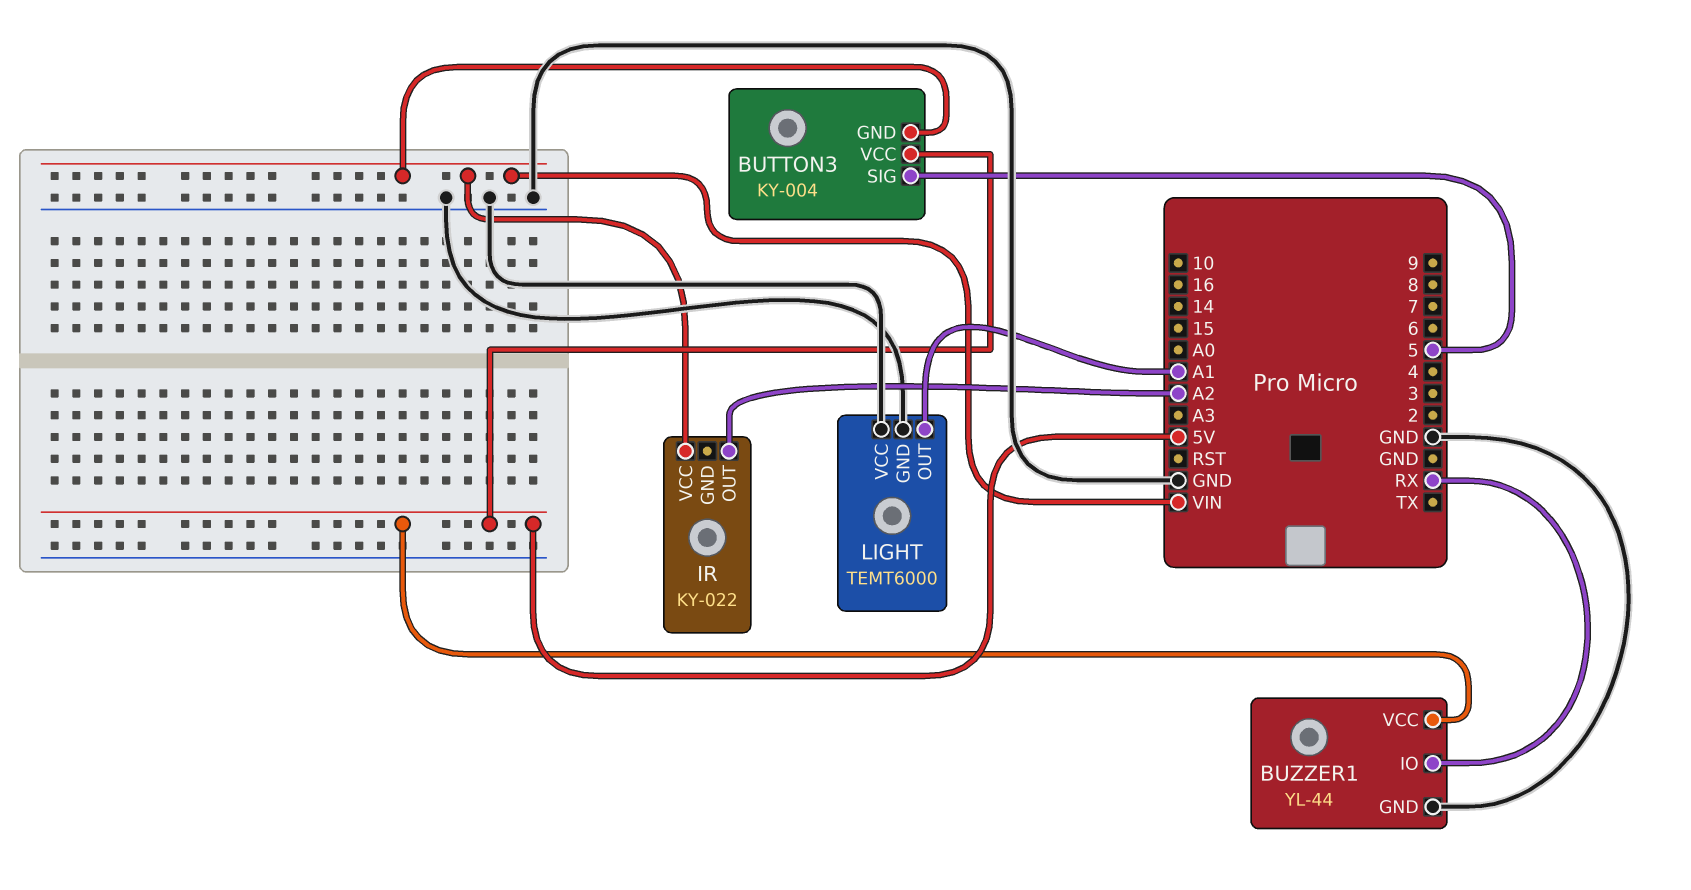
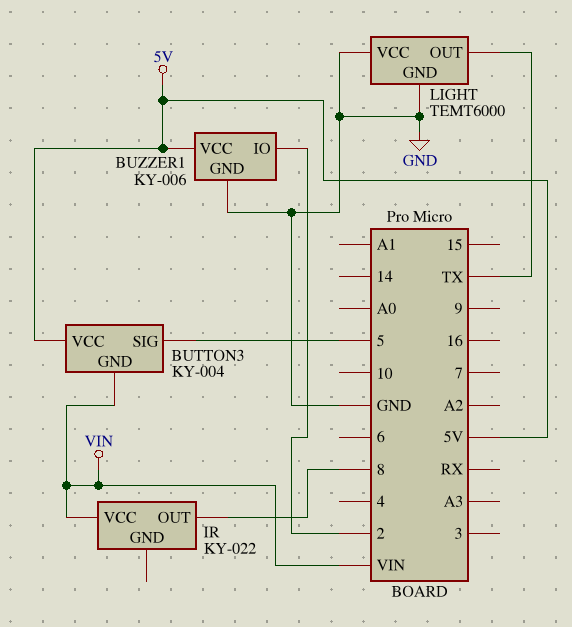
BUZZER1: YL-44 -> KY-006
BUZZER1 pin IO: RX -> 2
IR pin OUT: A2 -> 8
LIGHT pin OUT: A1 -> TX

